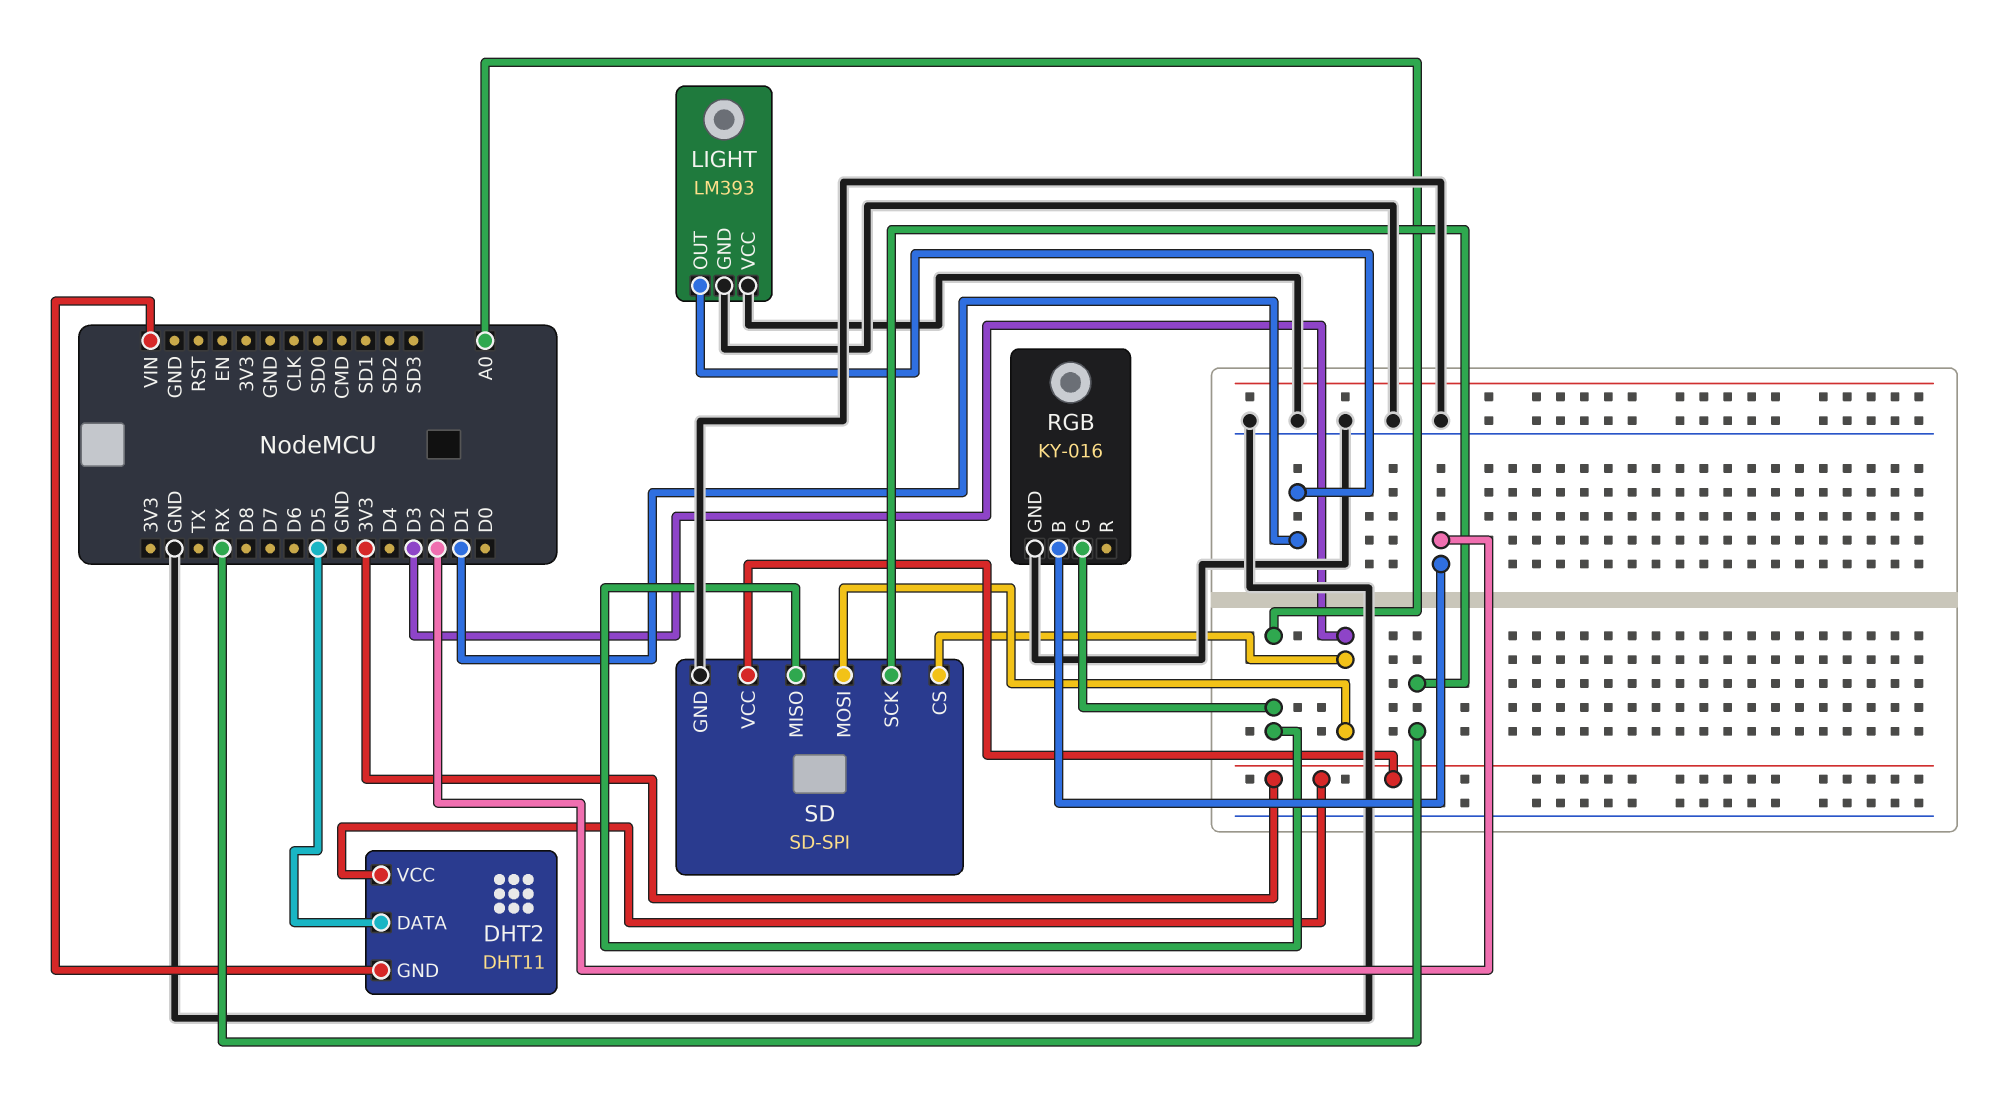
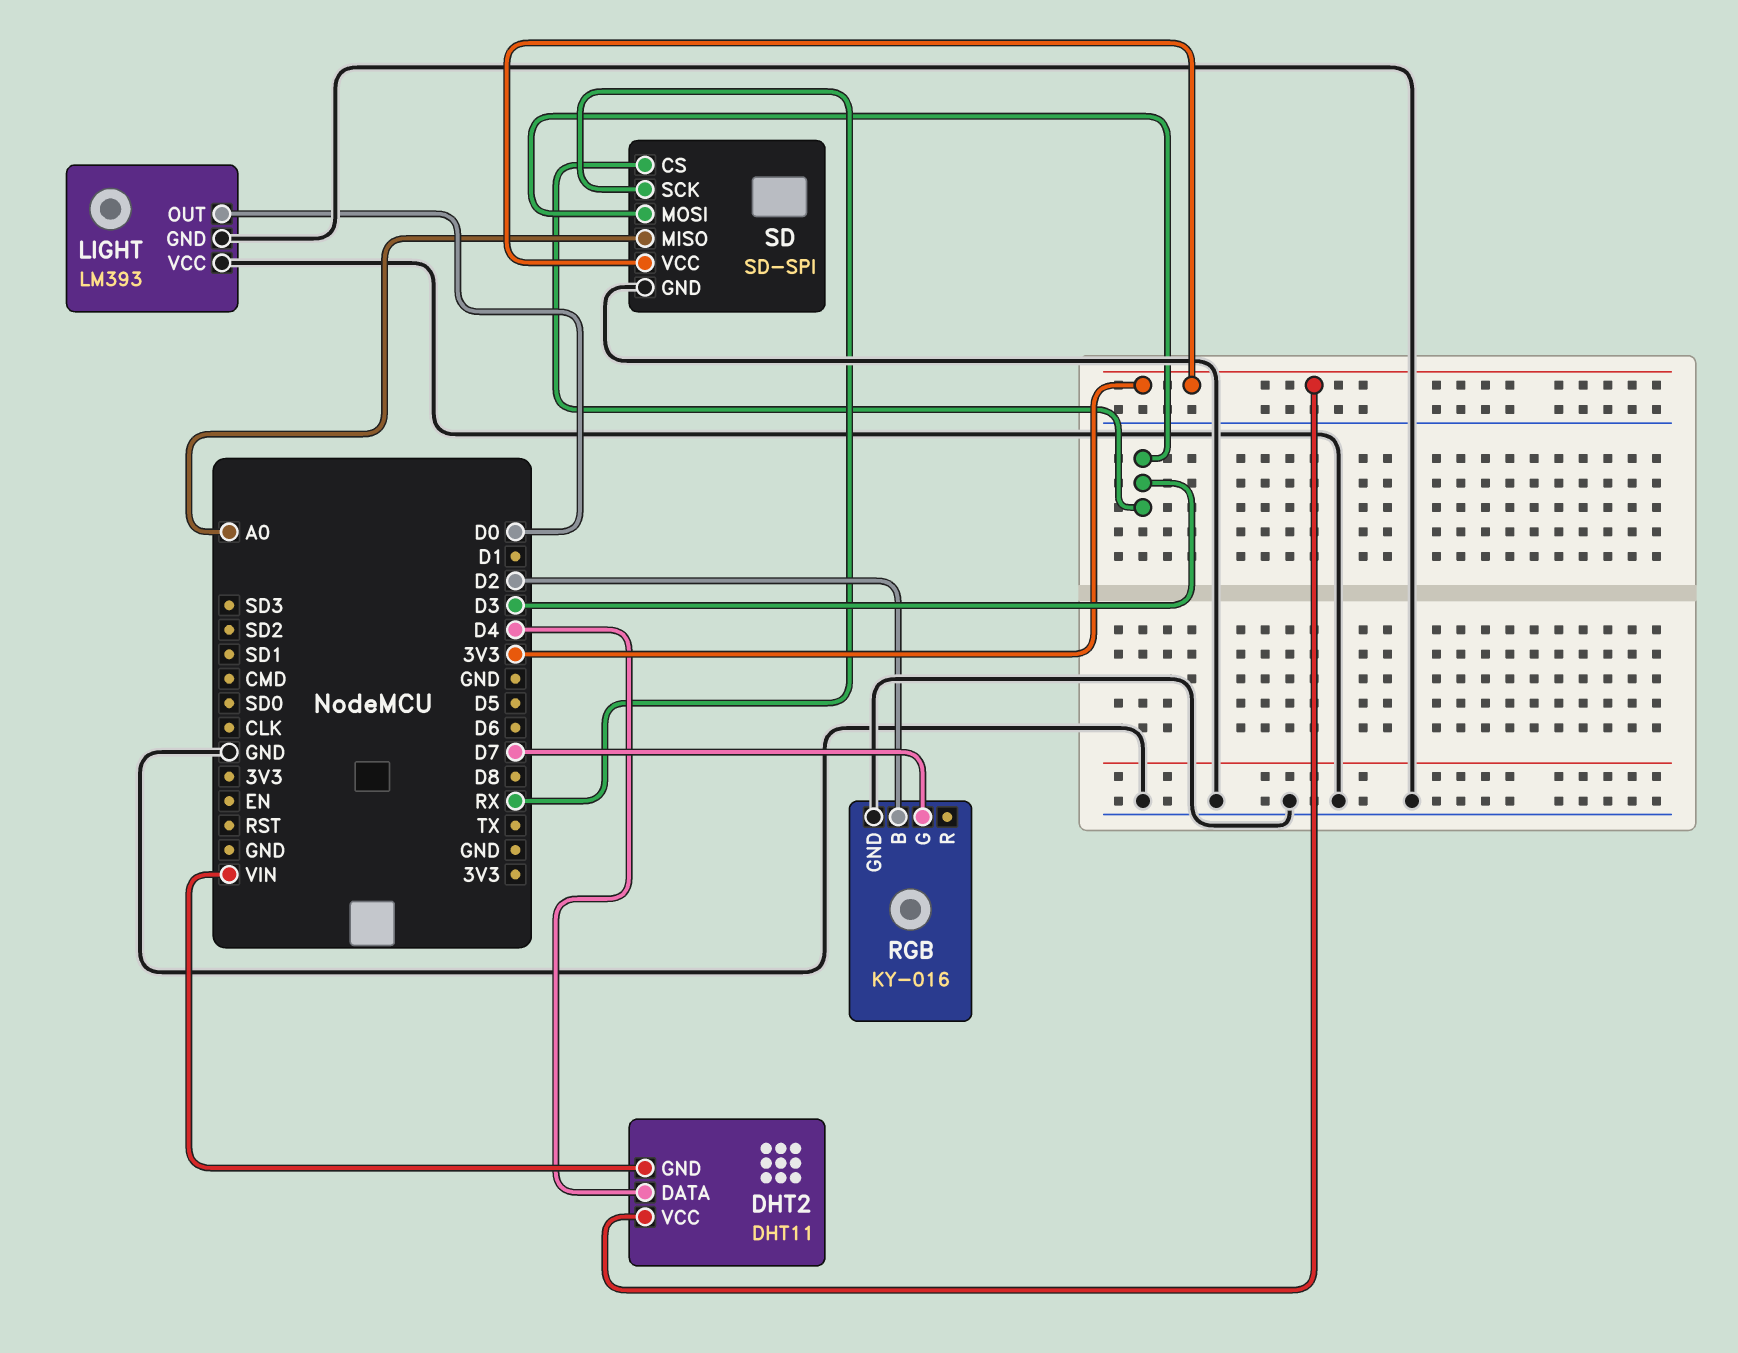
DHT2 pin DATA: D5 -> D4
LIGHT pin OUT: D1 -> D0
RGB pin G: A0 -> D7

